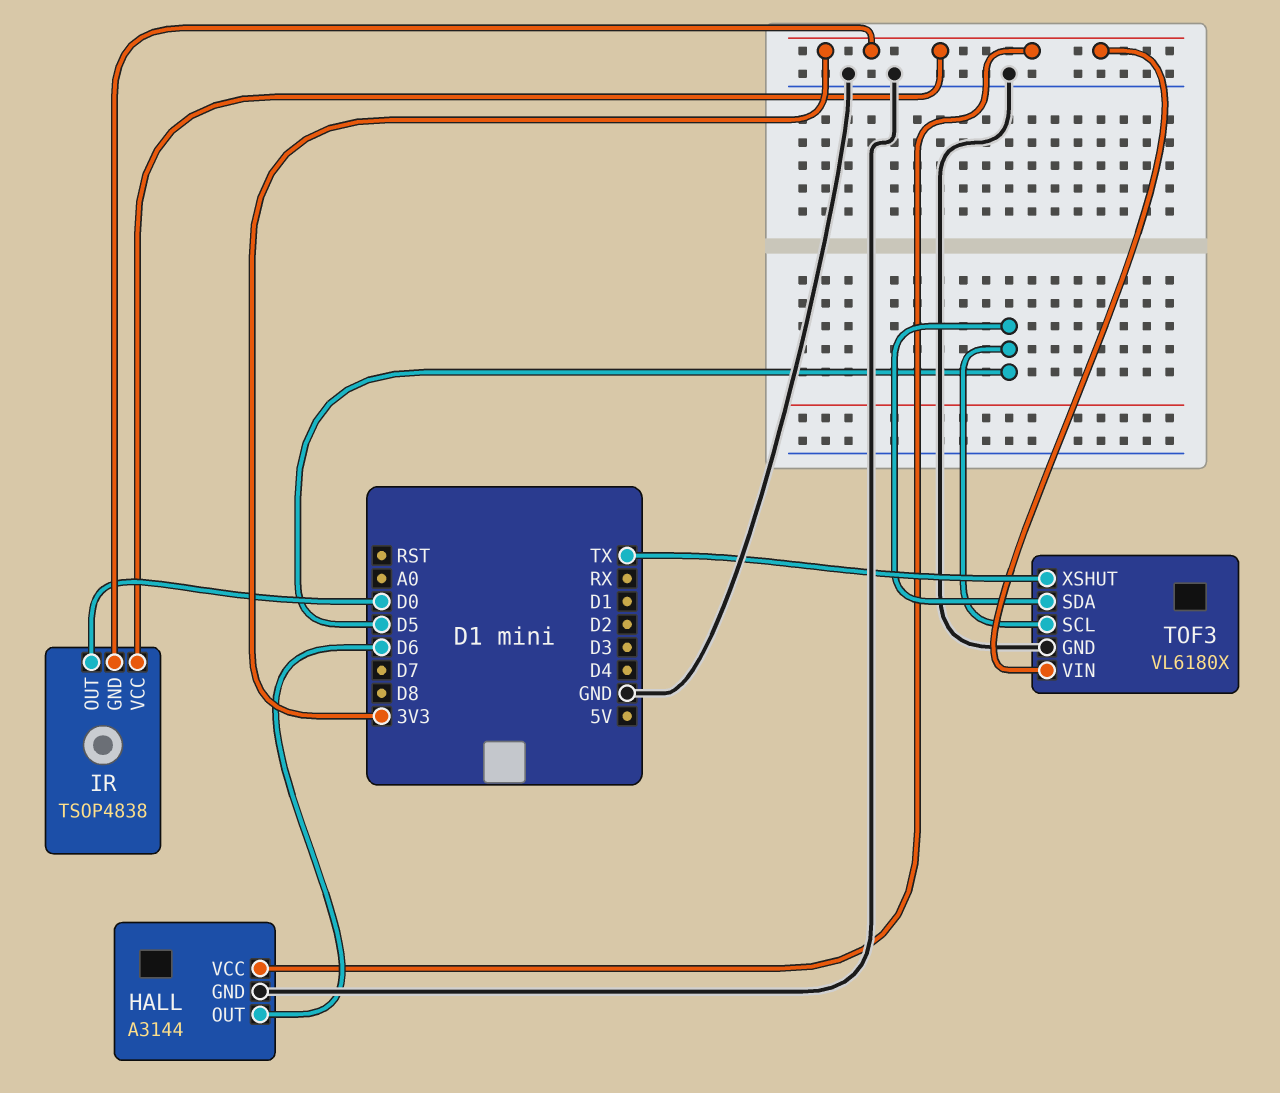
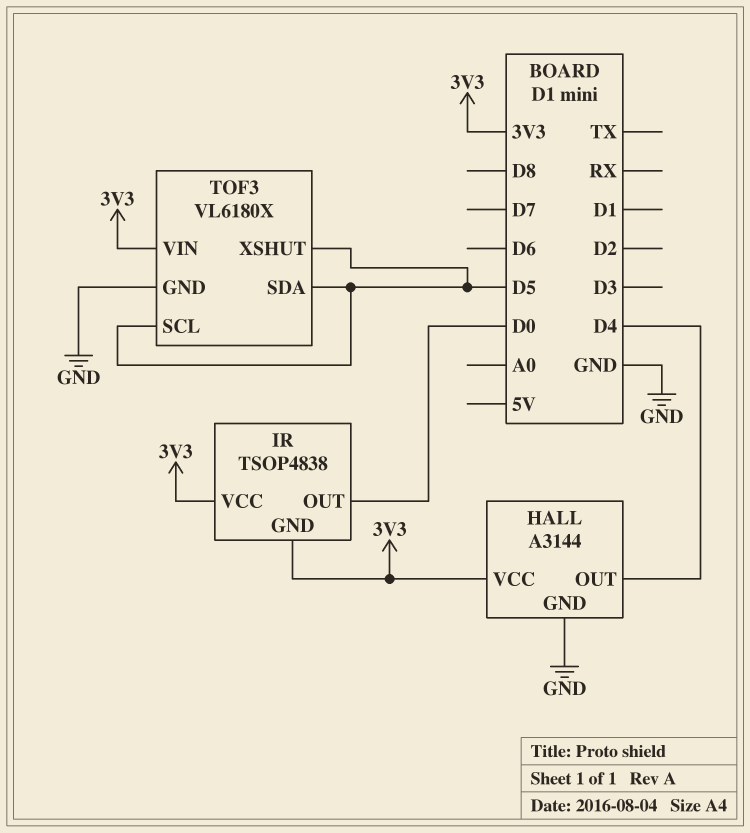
HALL pin OUT: D6 -> D4
TOF3 pin XSHUT: TX -> D5

